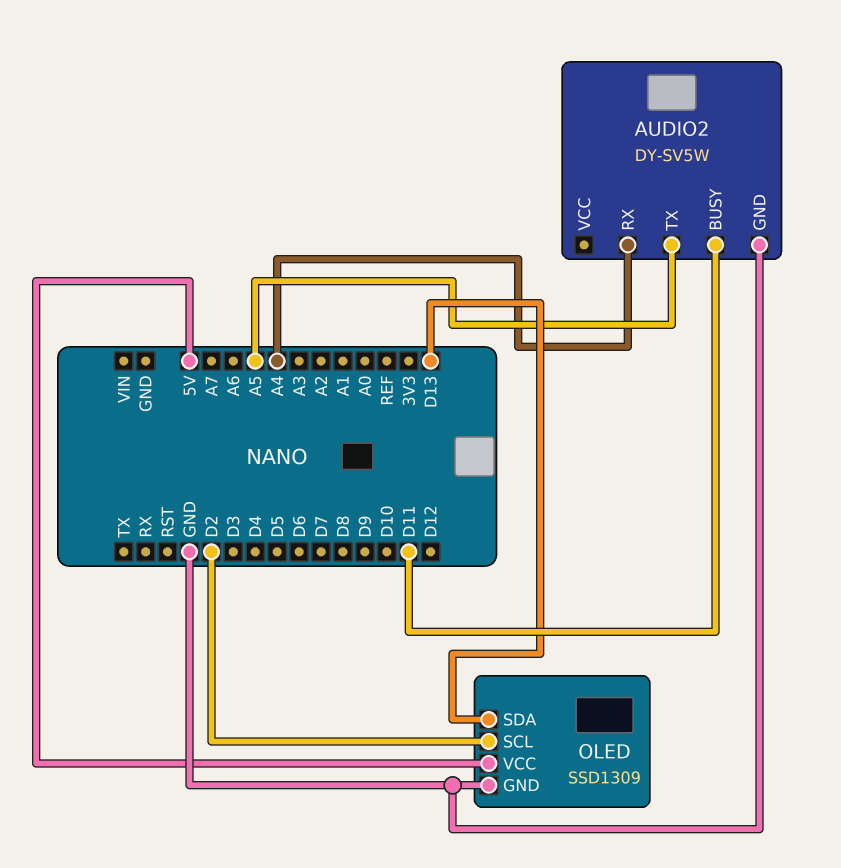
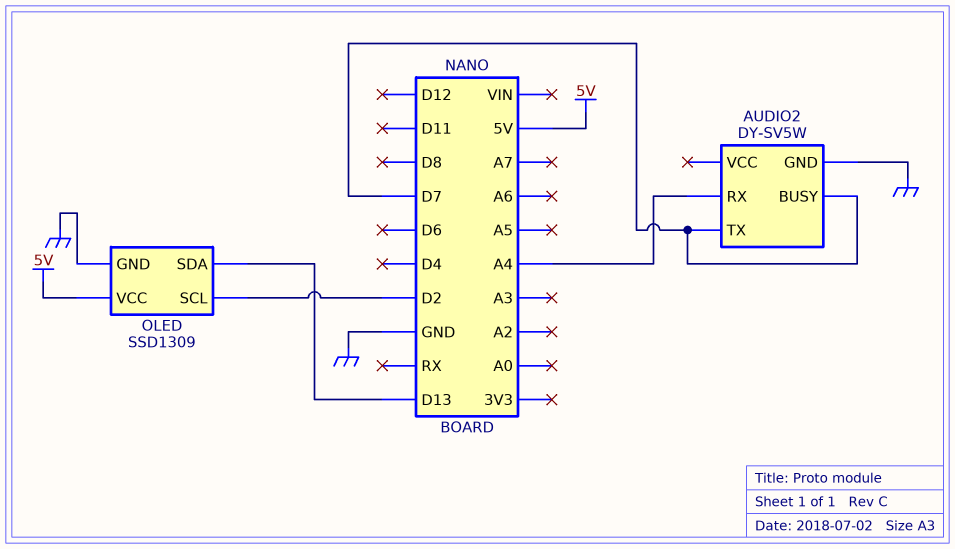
AUDIO2 pin BUSY: D11 -> D7
AUDIO2 pin TX: A5 -> D7

